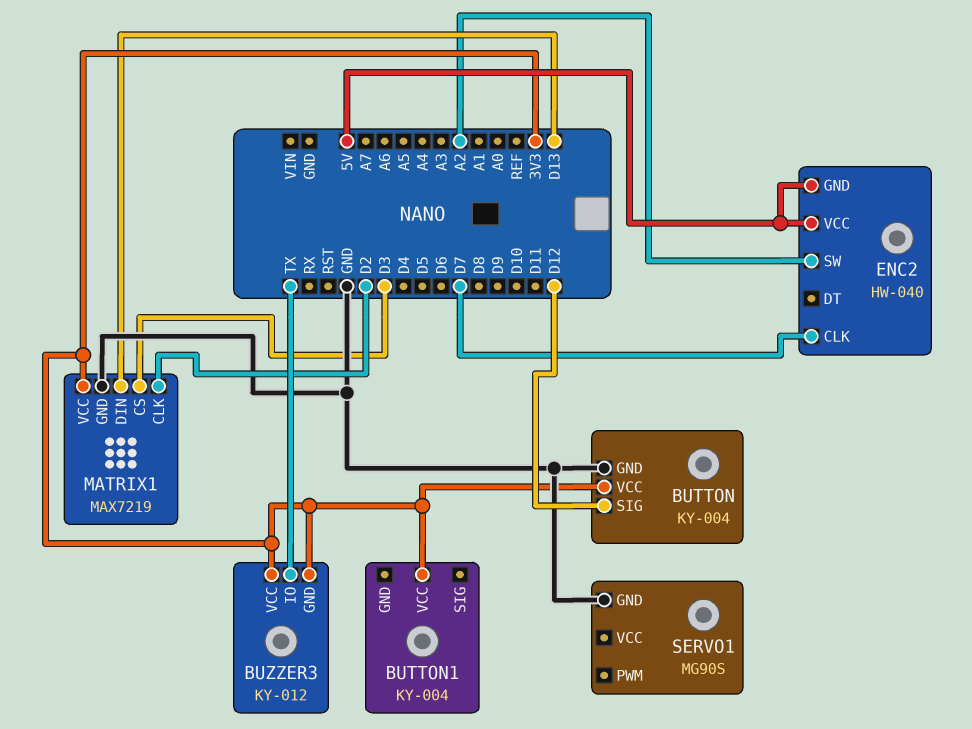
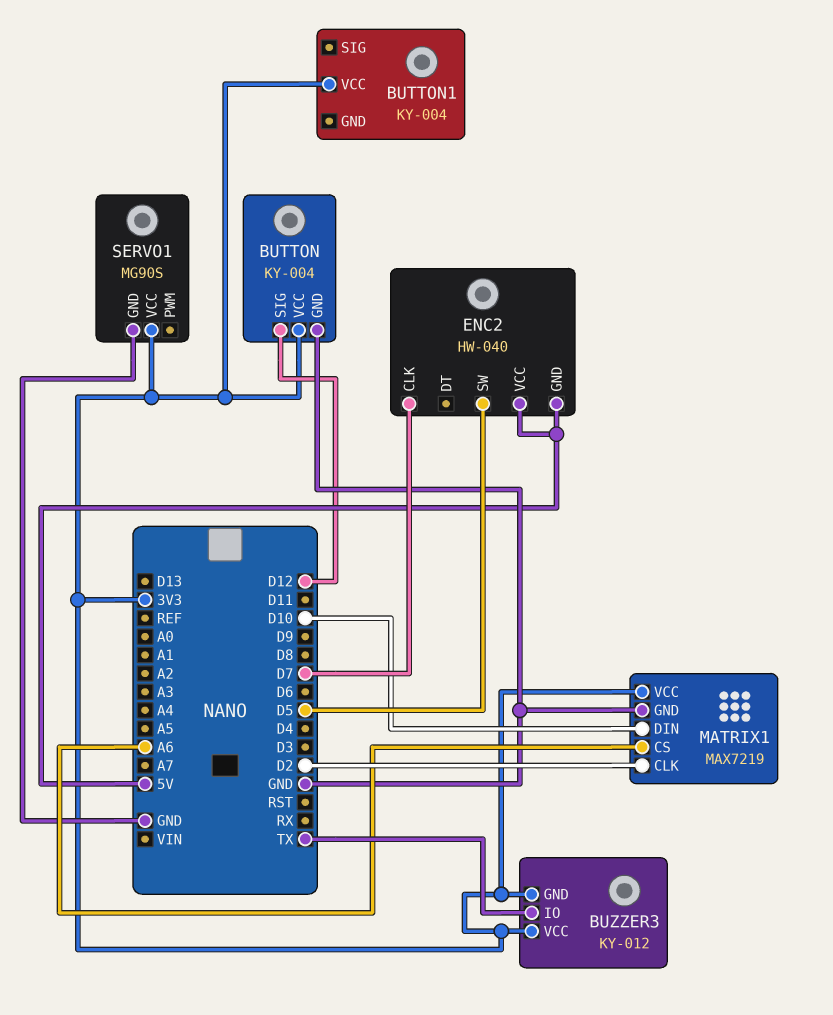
ENC2 pin SW: A2 -> D5
MATRIX1 pin CS: D3 -> A6
MATRIX1 pin DIN: D13 -> D10
SERVO1 pin VCC: none -> 3V3

